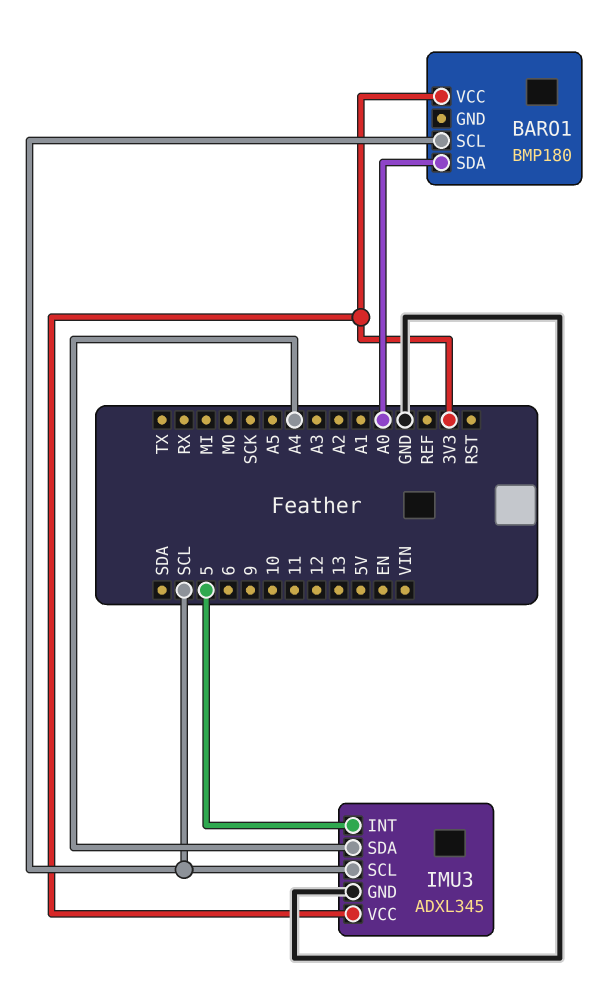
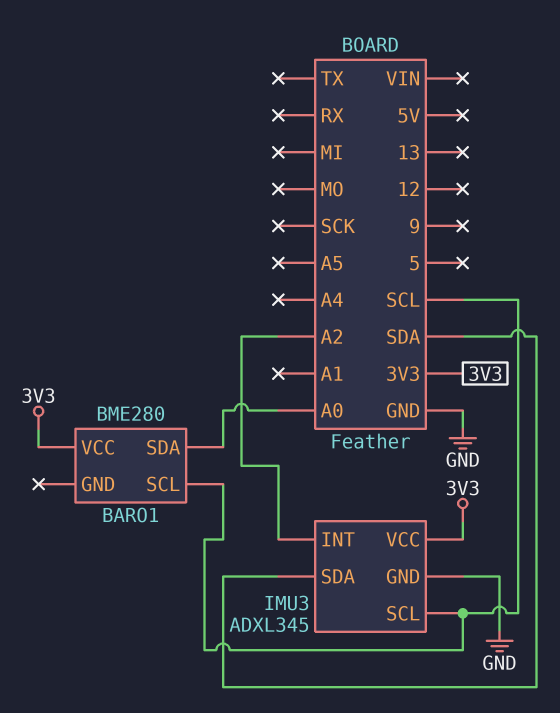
BARO1: BMP180 -> BME280
IMU3 pin INT: 5 -> A2
IMU3 pin SDA: A4 -> SDA

